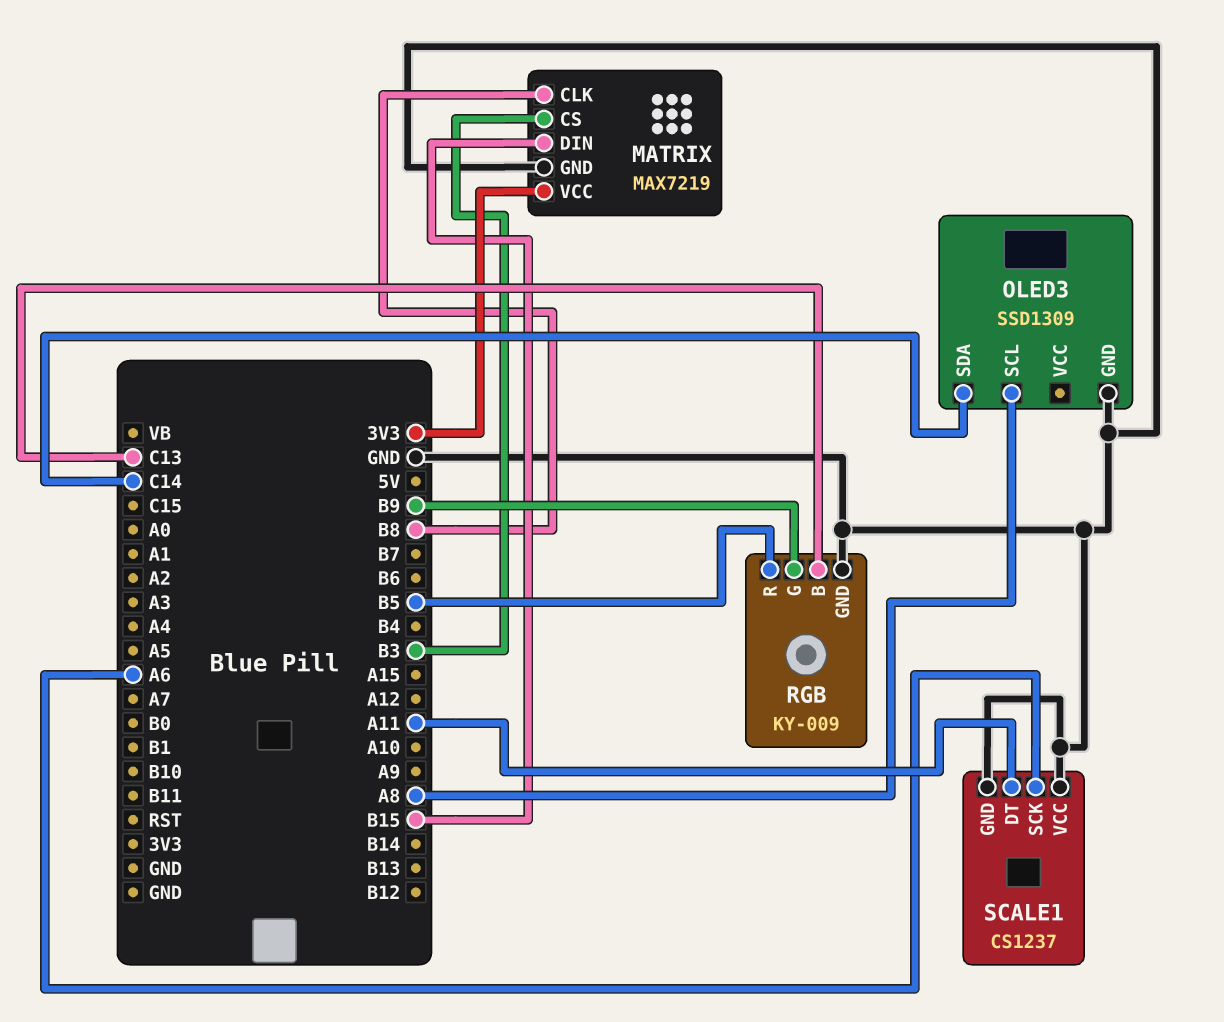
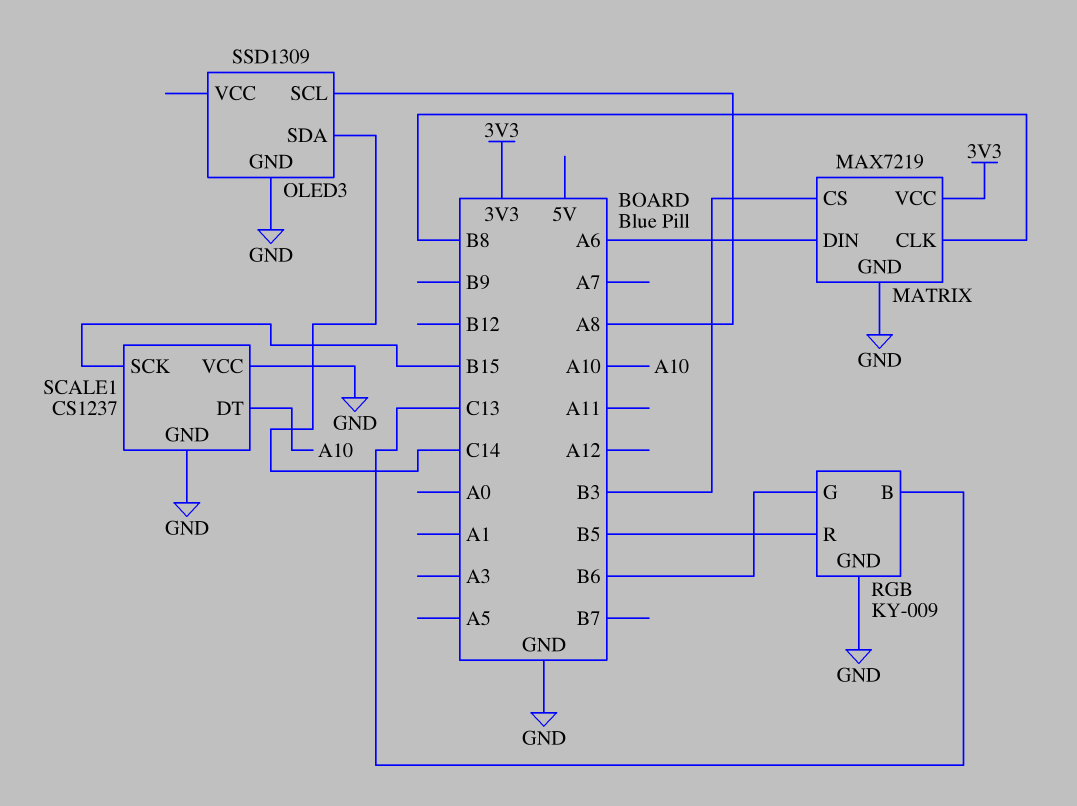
MATRIX pin DIN: B15 -> A6
RGB pin G: B9 -> B6
SCALE1 pin DT: A11 -> A10
SCALE1 pin SCK: A6 -> B15

